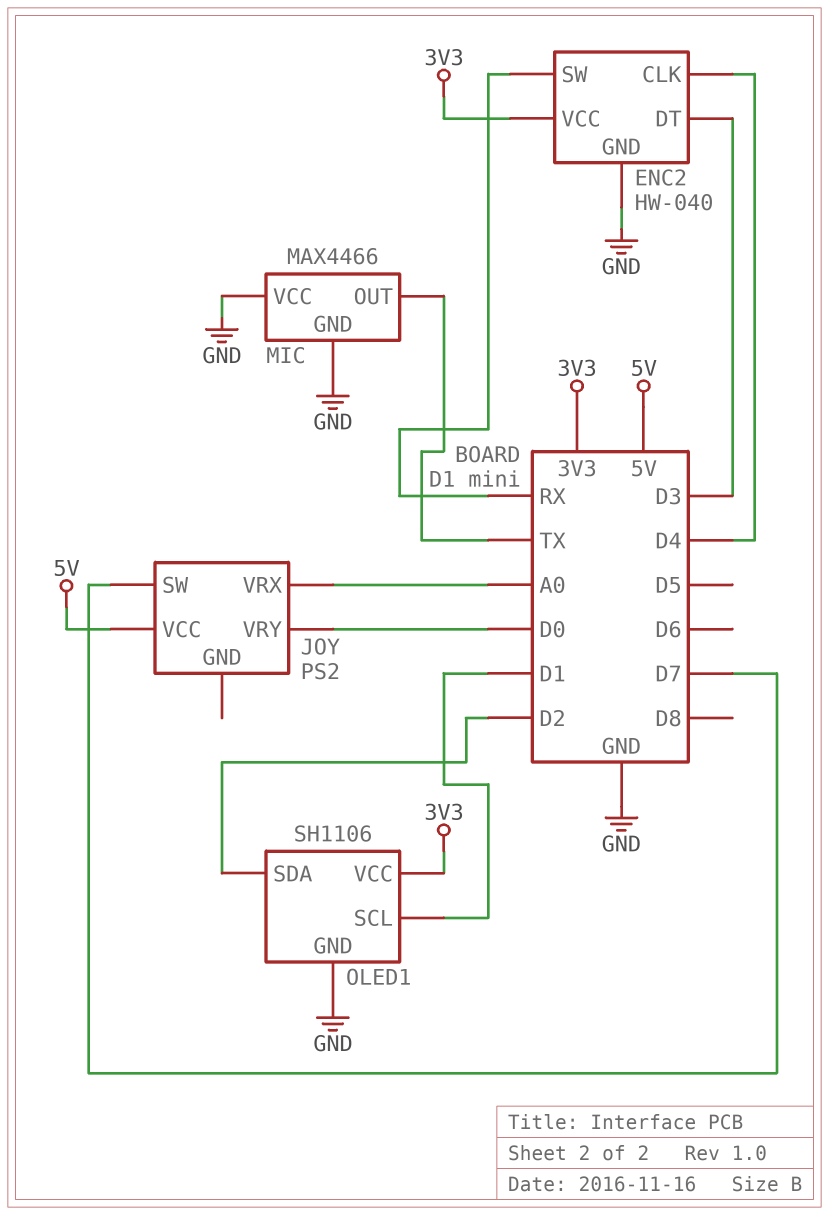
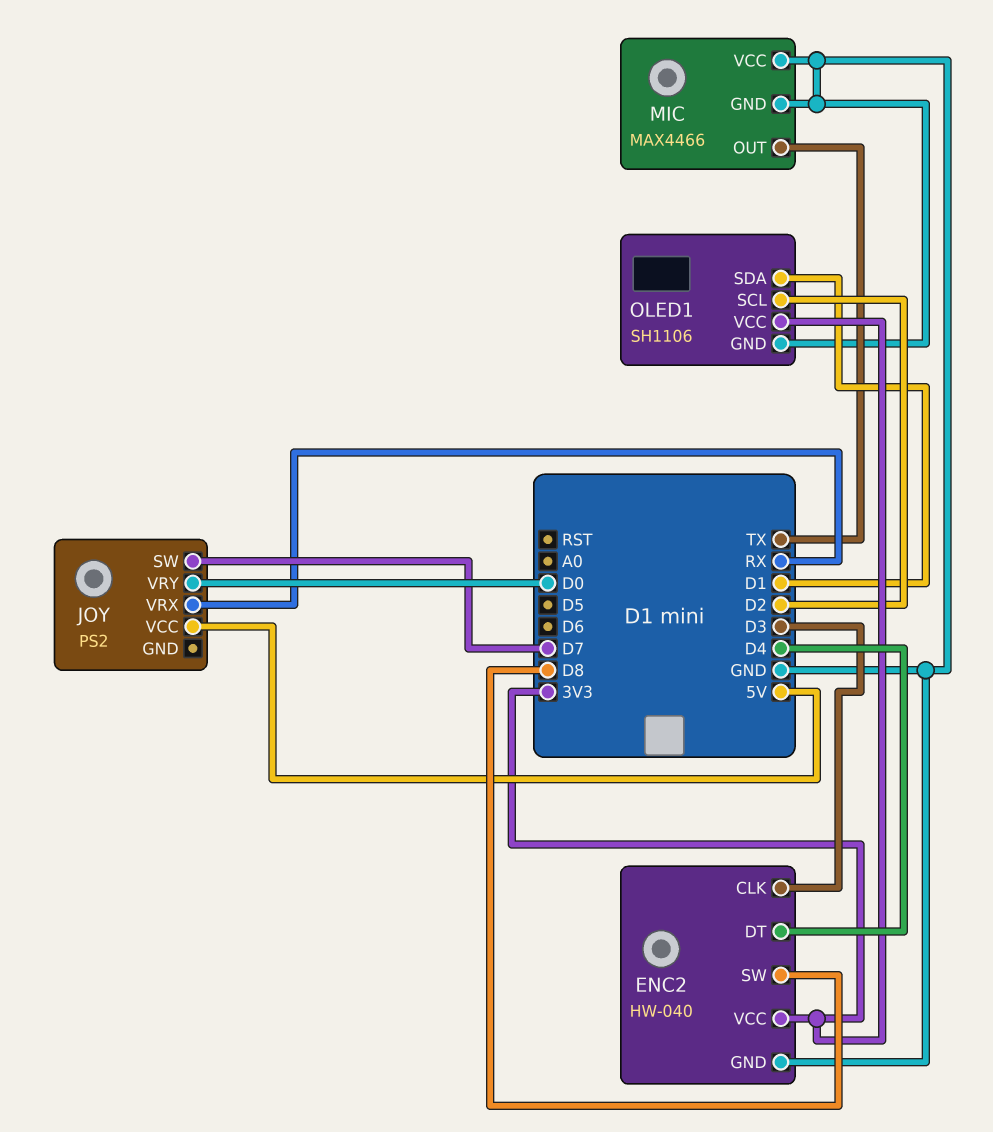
ENC2 pin CLK: D4 -> D3
ENC2 pin DT: D3 -> D4
ENC2 pin SW: RX -> D8
JOY pin VRX: A0 -> RX
OLED1 pin SCL: D1 -> D2
OLED1 pin SDA: D2 -> D1

